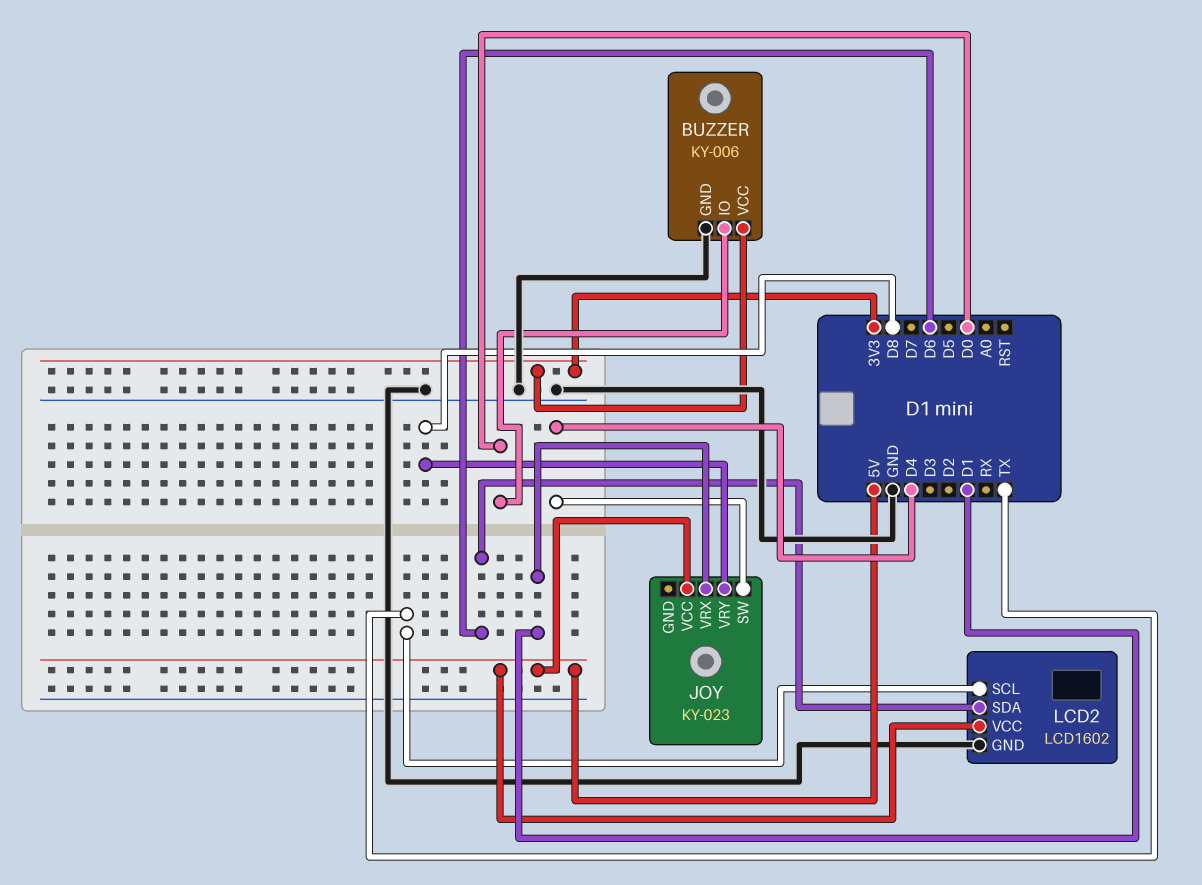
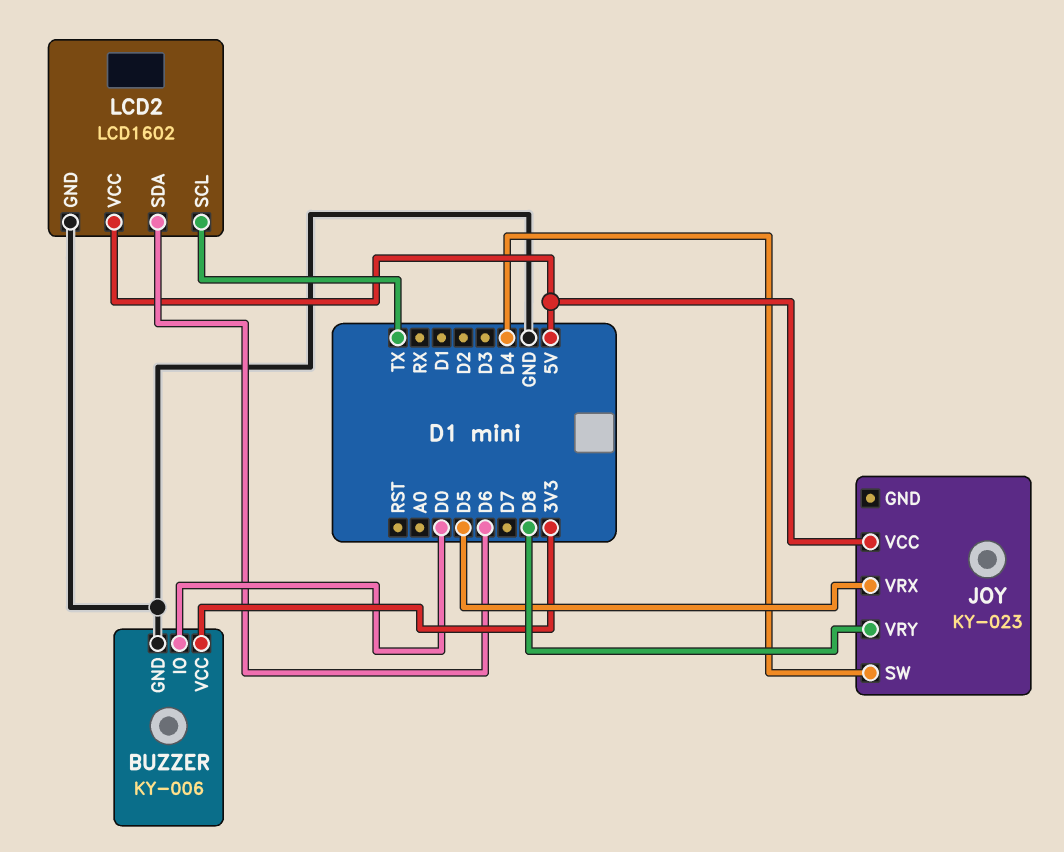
JOY pin VRX: D1 -> D5

